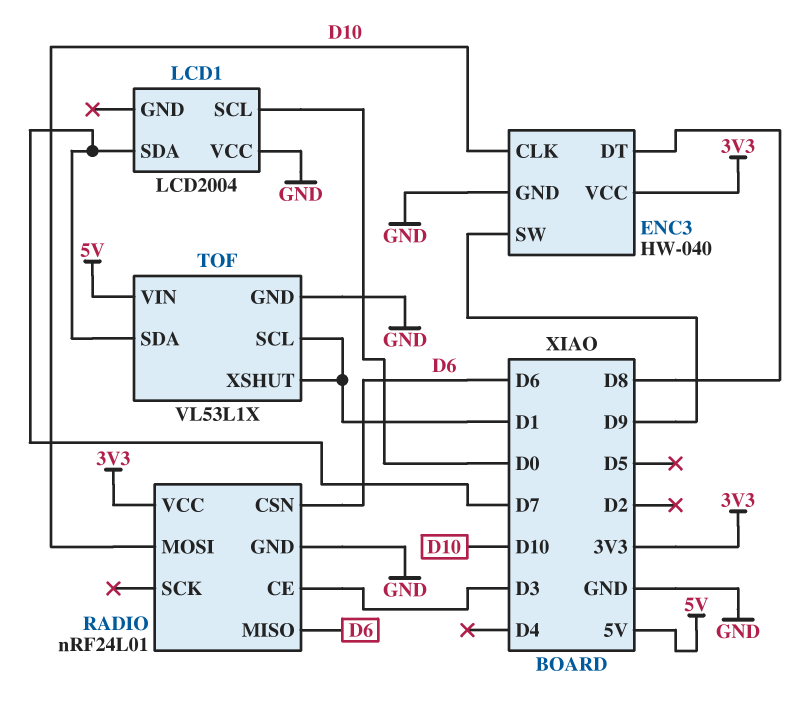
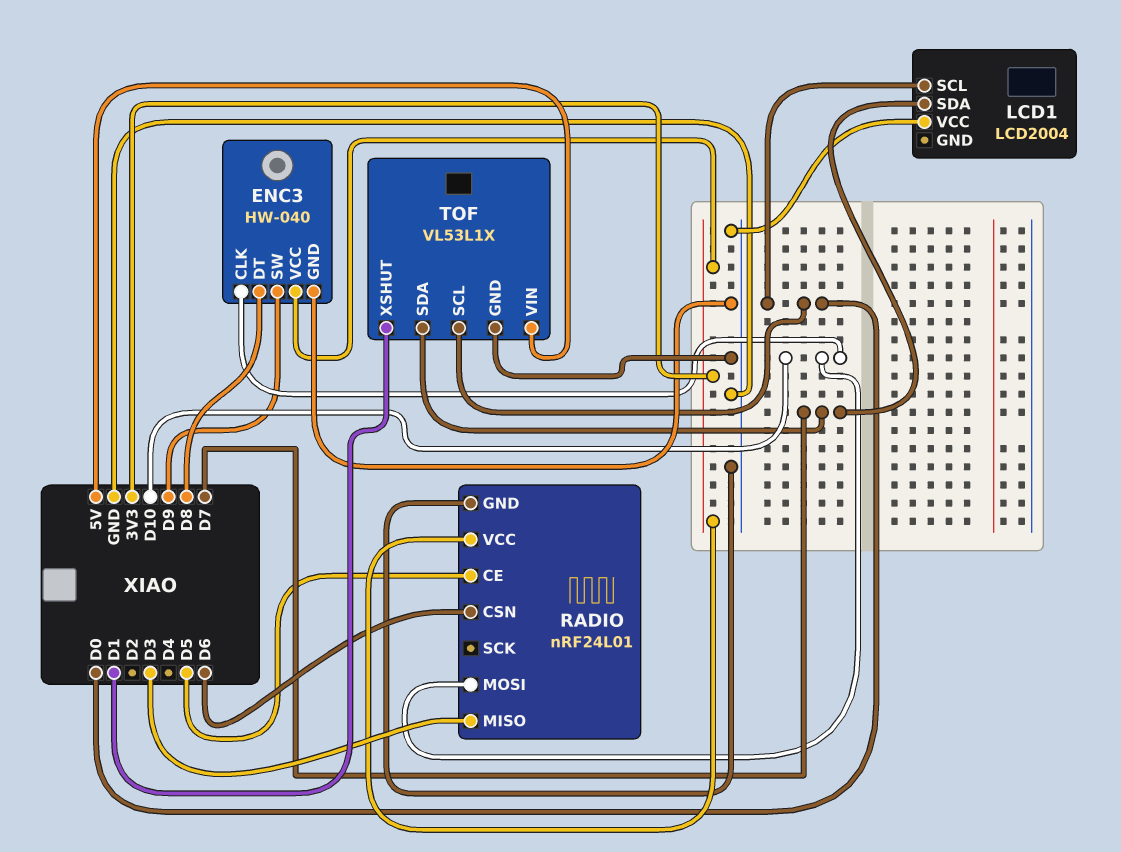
RADIO pin CE: D3 -> D5
RADIO pin MISO: D6 -> D3
TOF pin SCL: D1 -> D0

